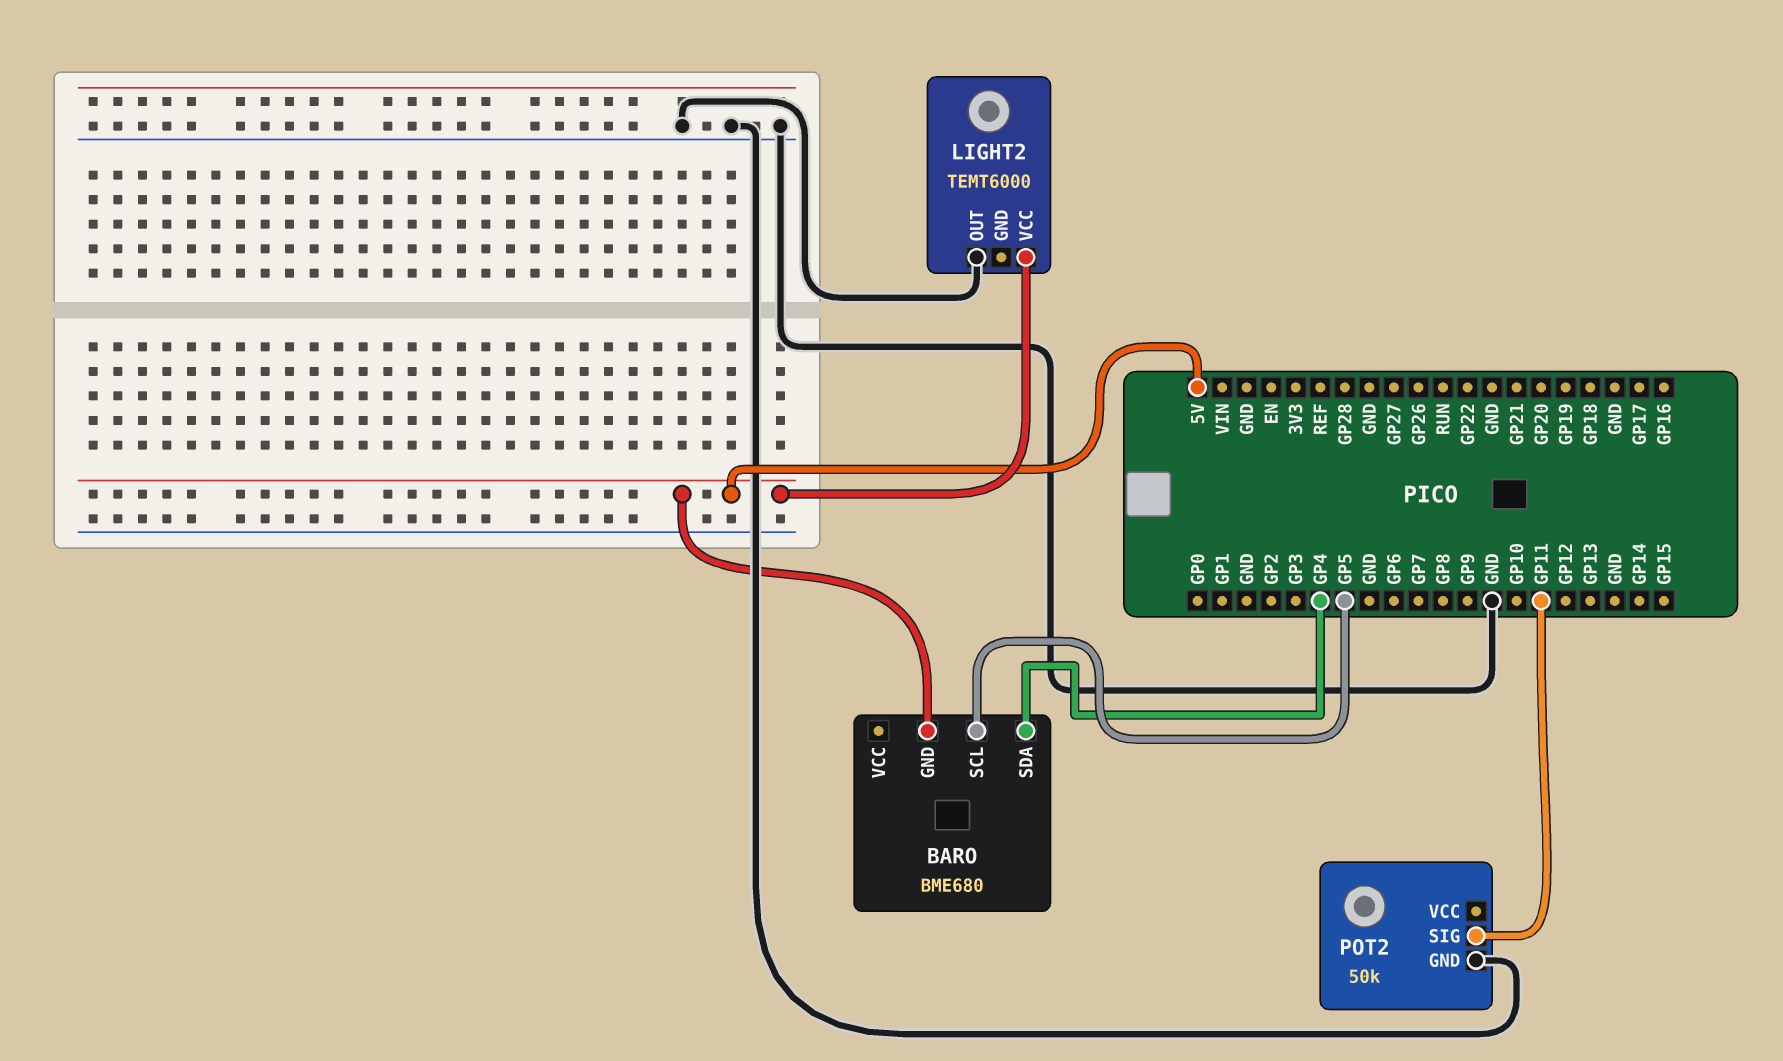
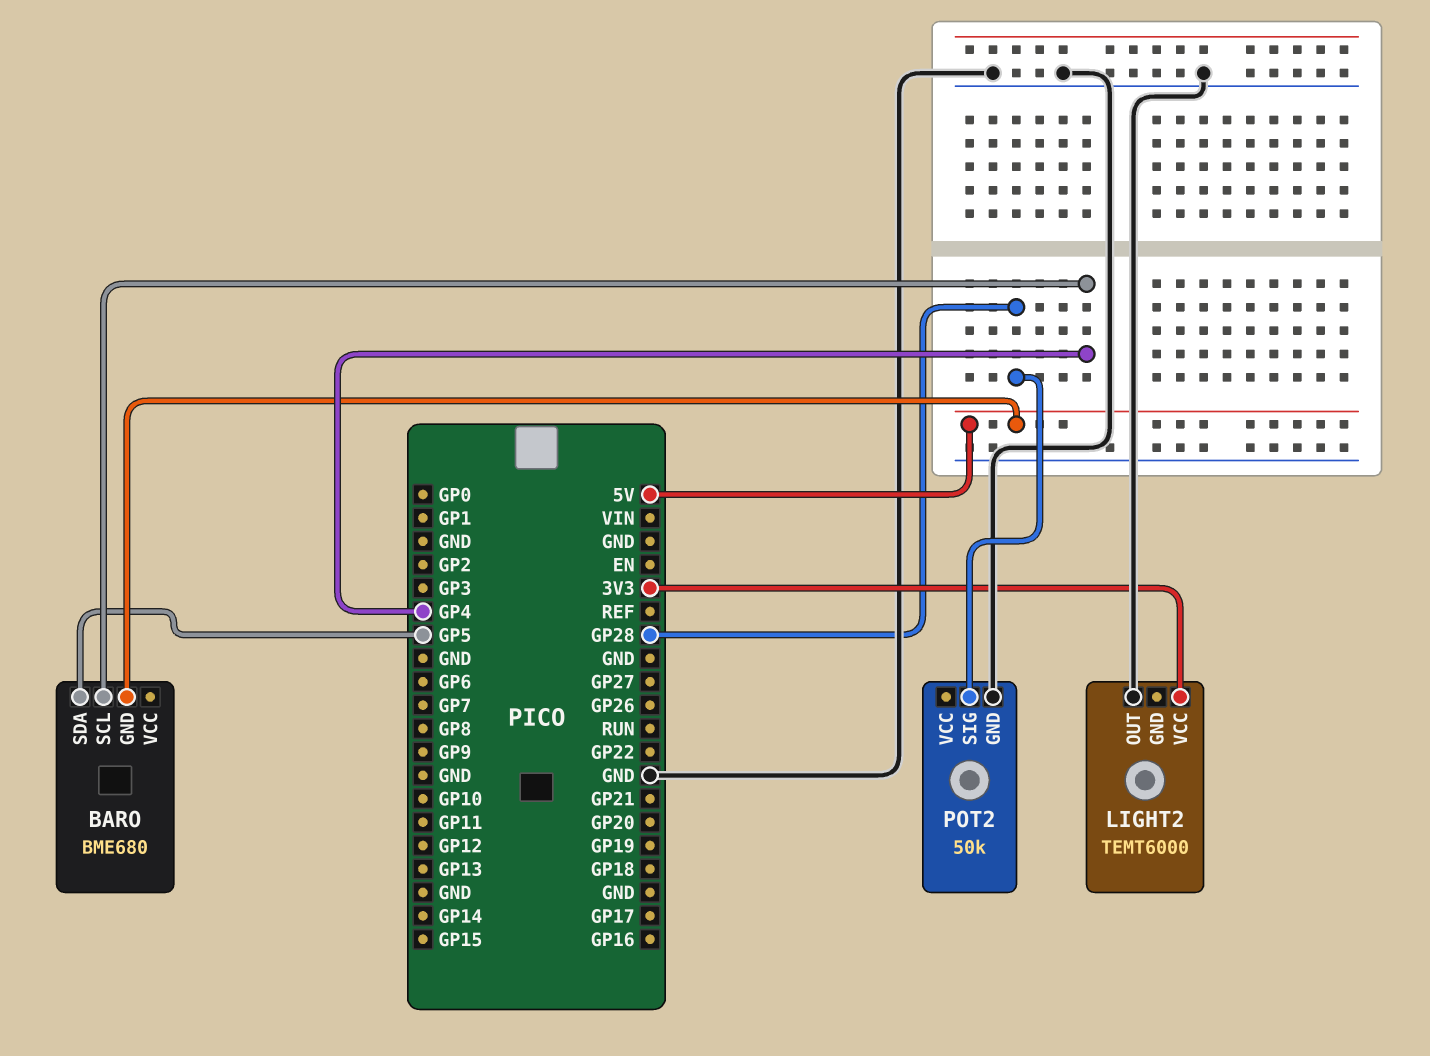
BARO pin SCL: GP5 -> GP4
BARO pin SDA: GP4 -> GP5
LIGHT2 pin VCC: 5V -> 3V3
POT2 pin SIG: GP11 -> GP28

